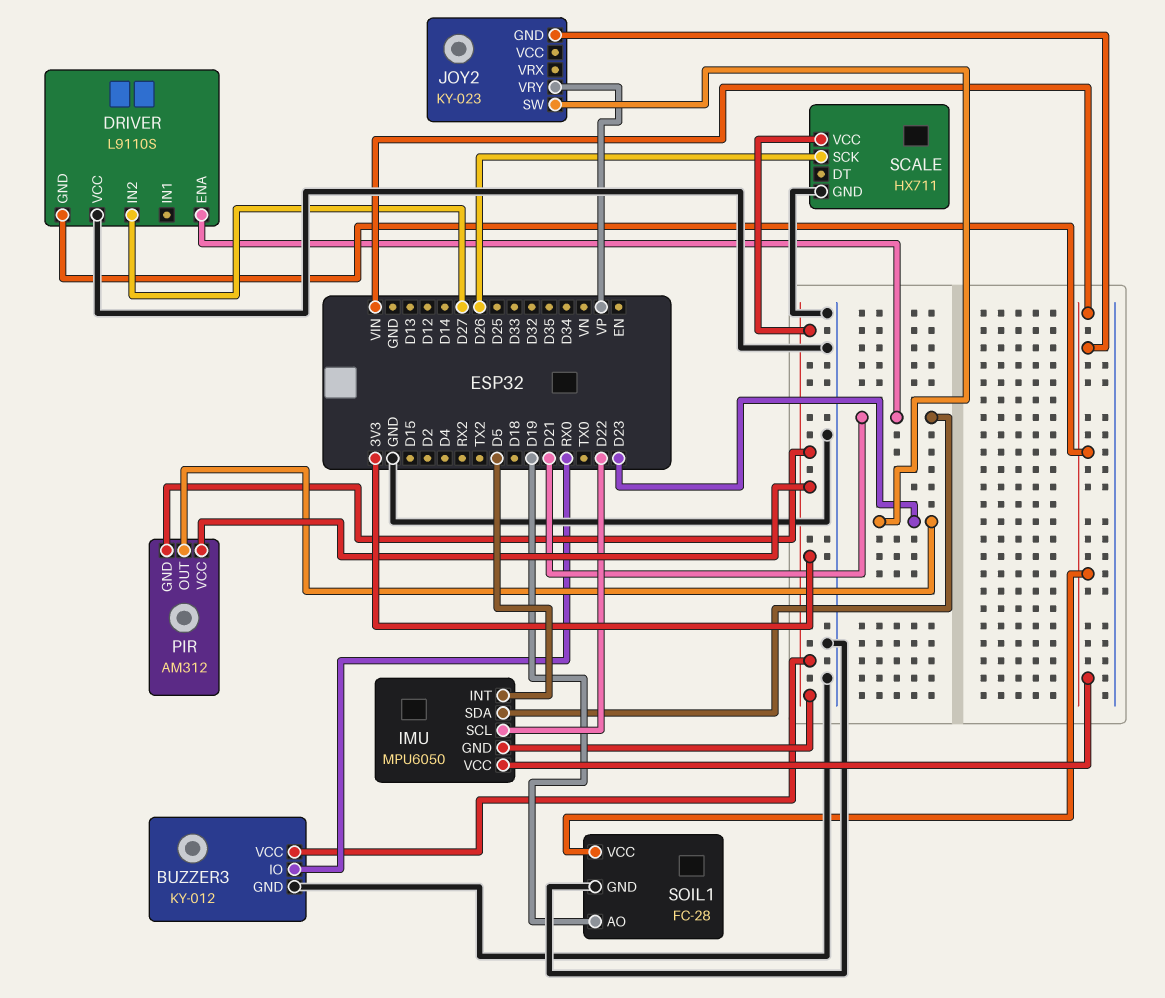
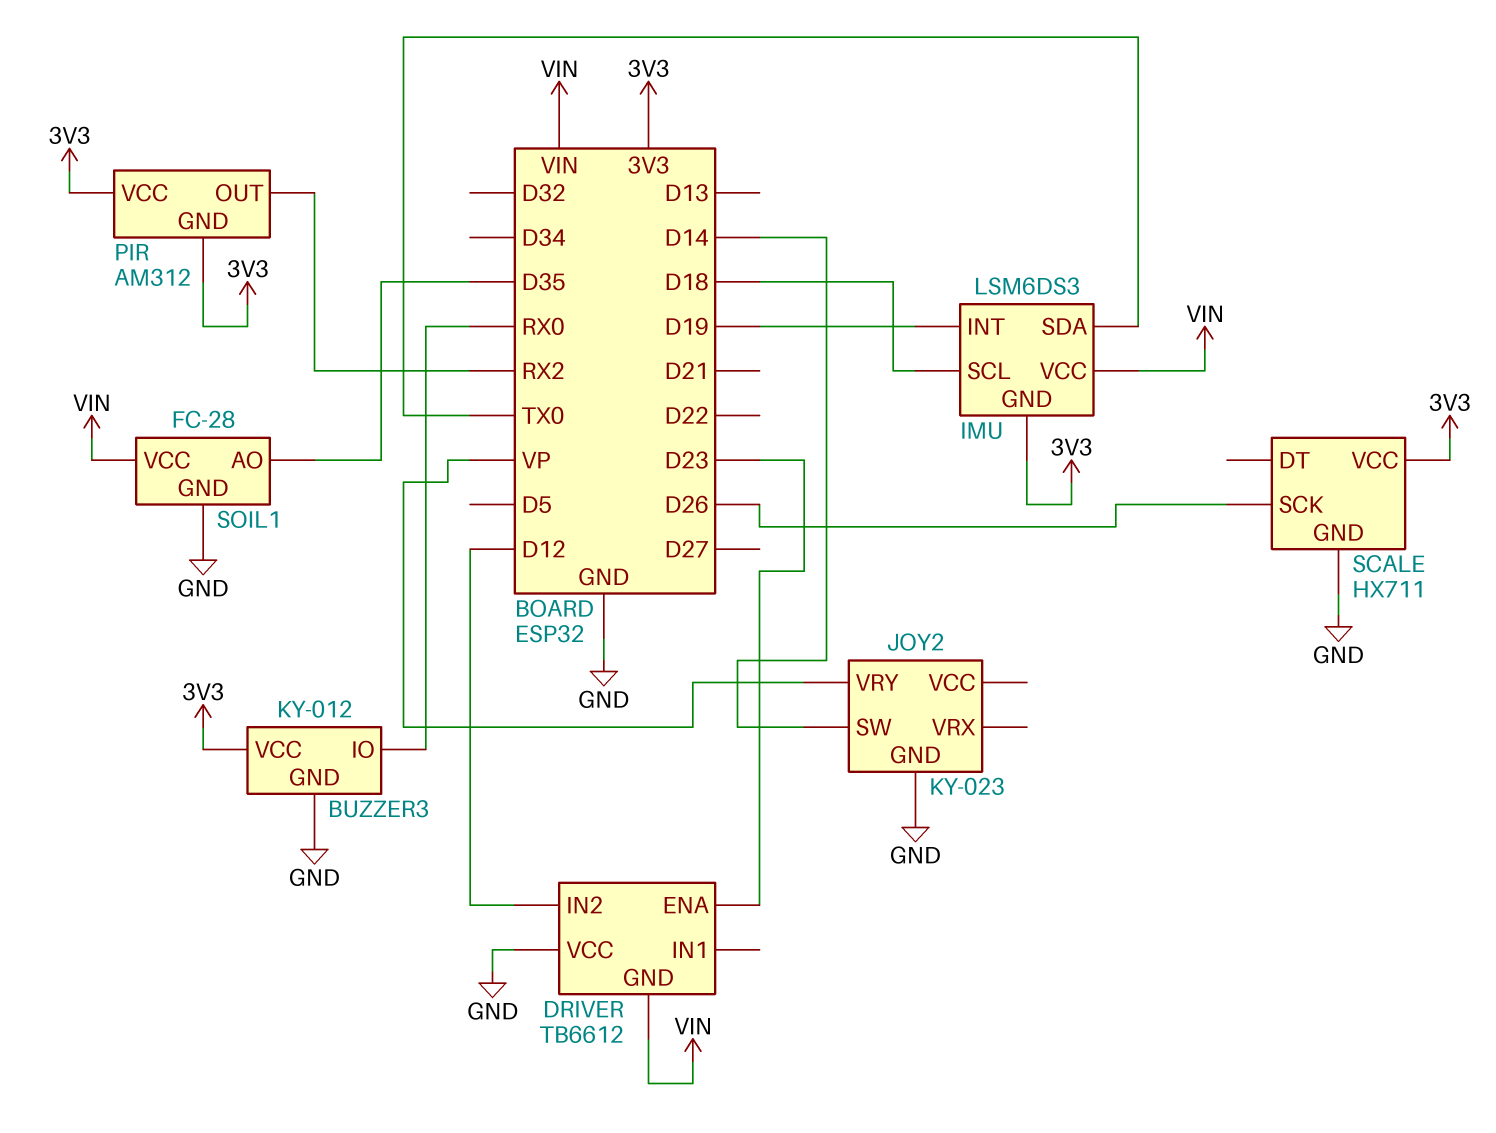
DRIVER: L9110S -> TB6612
DRIVER pin ENA: D21 -> D23
DRIVER pin IN2: D27 -> D12
IMU: MPU6050 -> LSM6DS3
IMU pin INT: D5 -> D19
IMU pin SCL: D22 -> D18
IMU pin SDA: D21 -> TX0
JOY2 pin GND: VIN -> GND
JOY2 pin SW: D23 -> D14
PIR pin OUT: D23 -> RX2
SOIL1 pin AO: D19 -> D35

